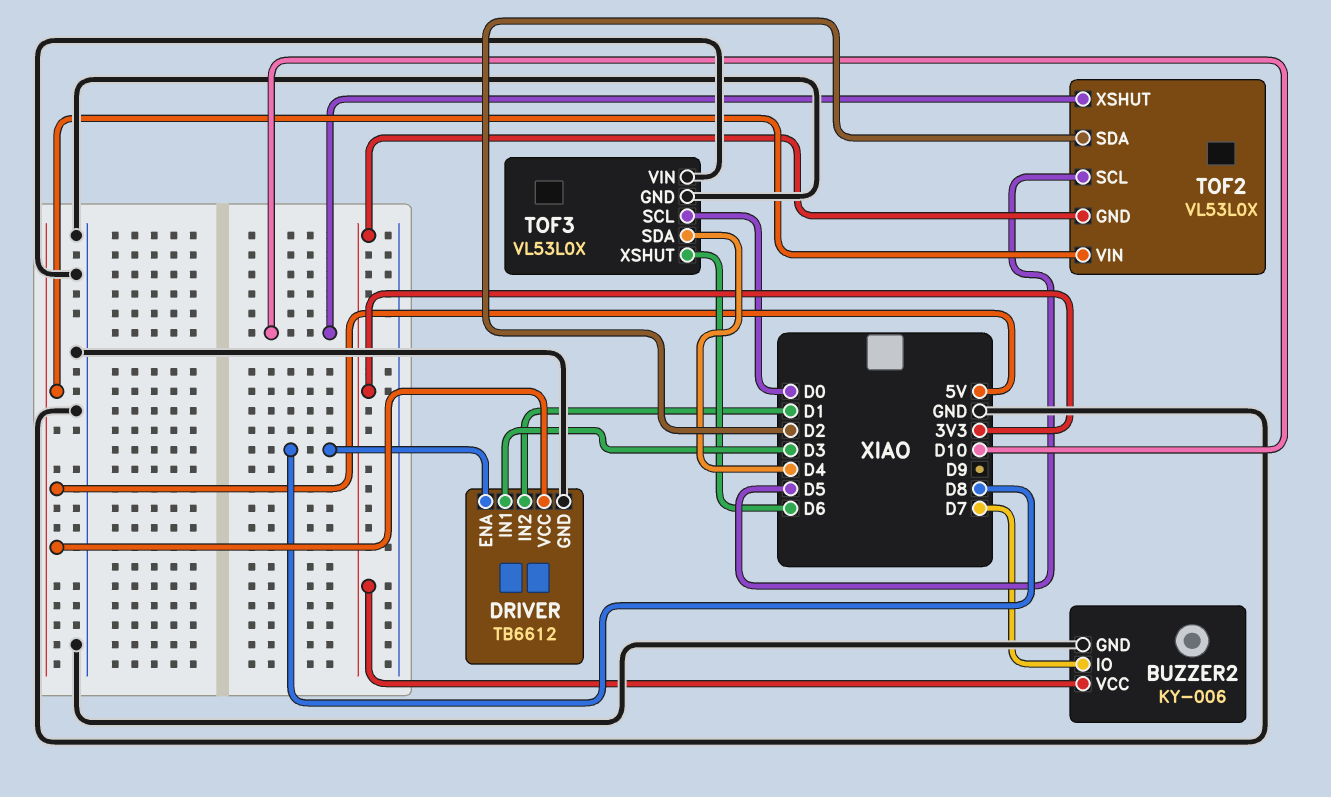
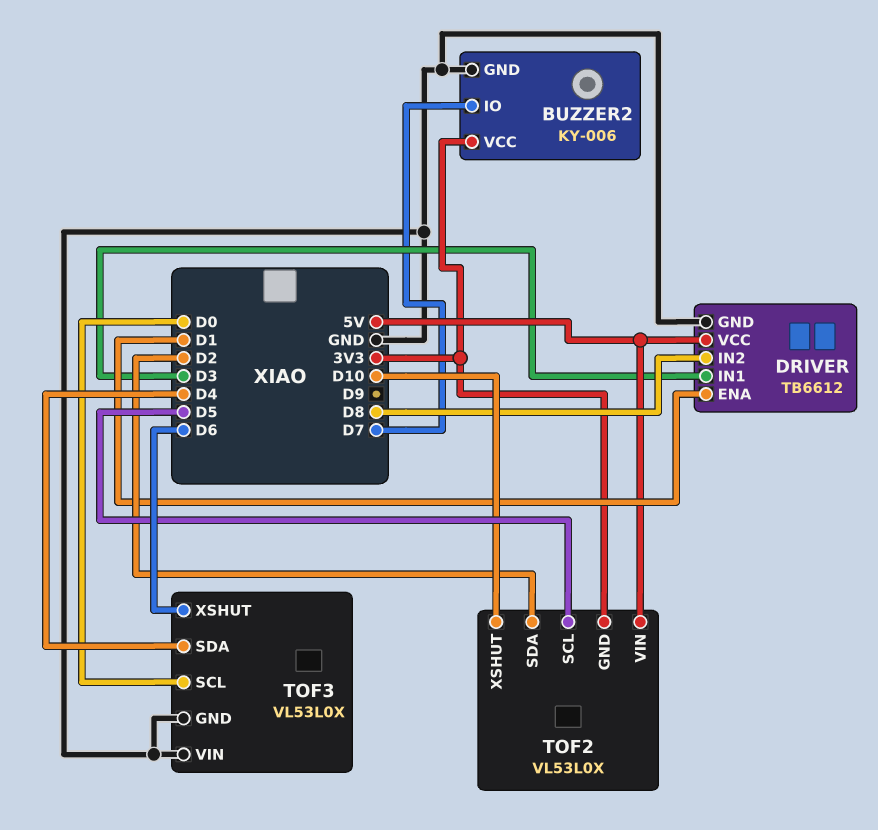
DRIVER pin ENA: D8 -> D1
DRIVER pin IN2: D1 -> D8

